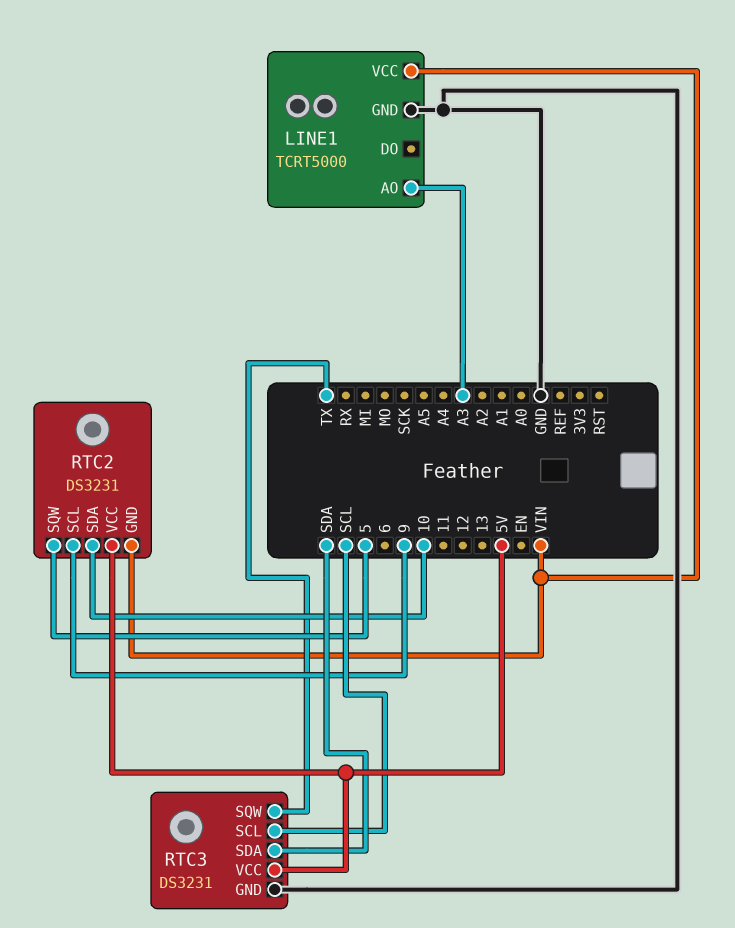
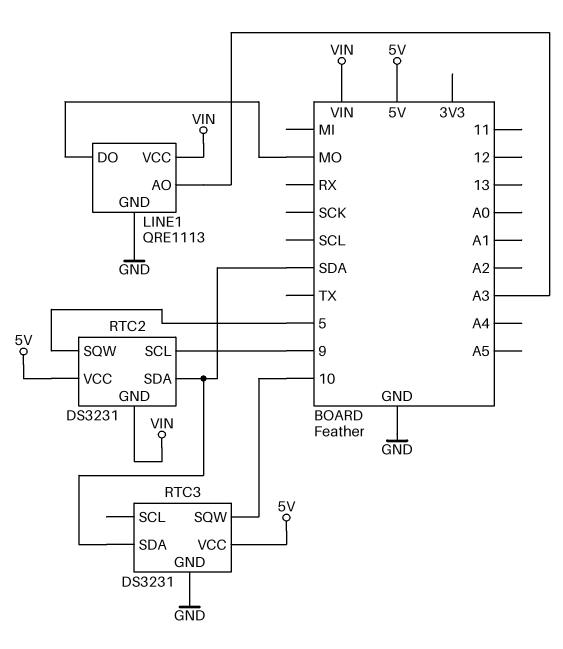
LINE1: TCRT5000 -> QRE1113
LINE1 pin DO: none -> MO
RTC2 pin SDA: 10 -> SDA
RTC3 pin SCL: SCL -> none
RTC3 pin SQW: TX -> 10

